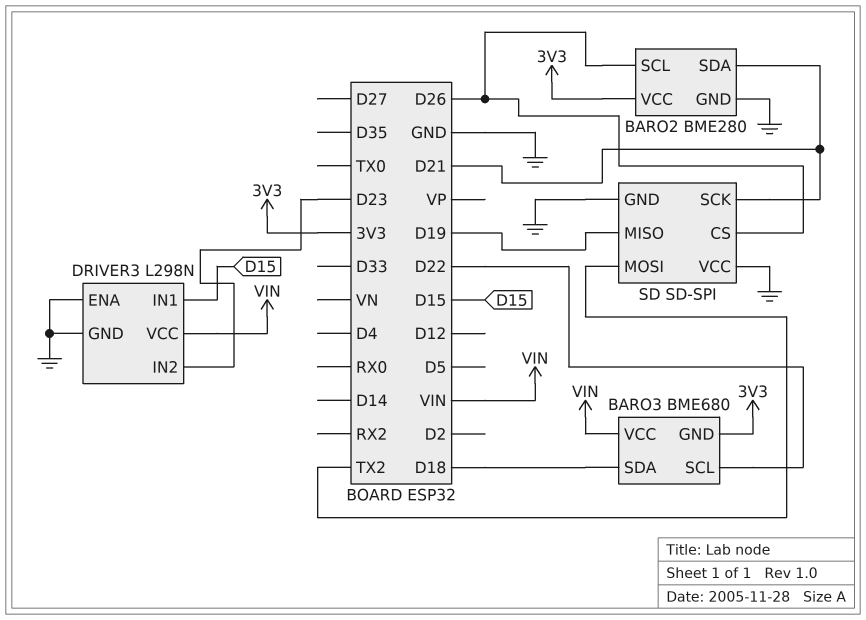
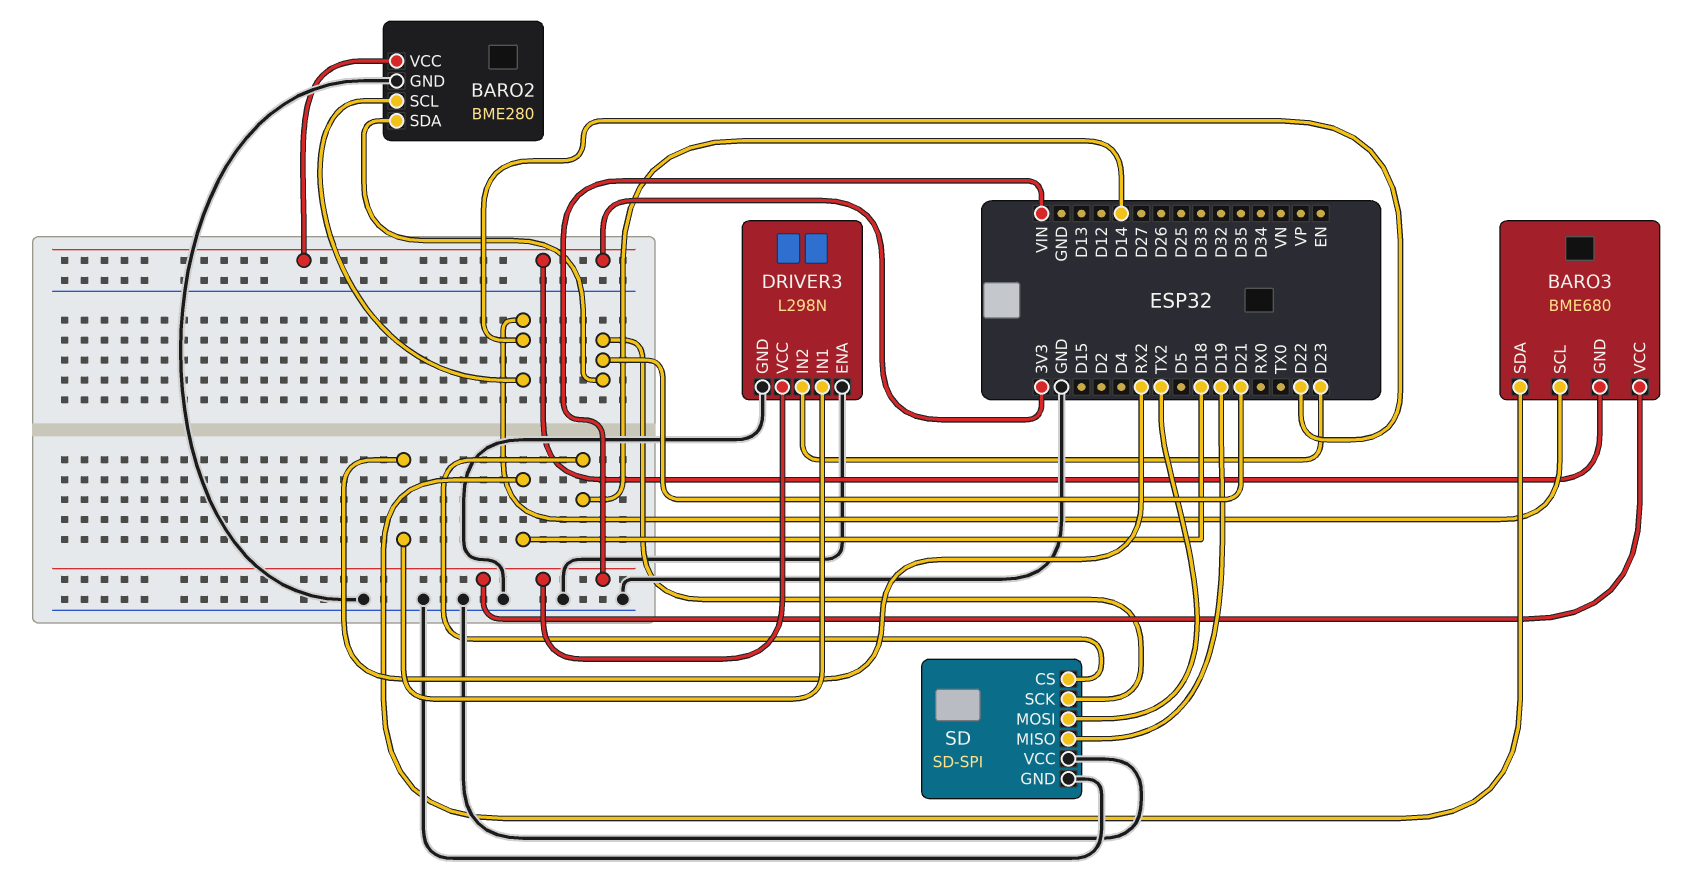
BARO2 pin SCL: D26 -> D22
DRIVER3 pin IN1: D15 -> RX2
SD pin CS: D26 -> D14

